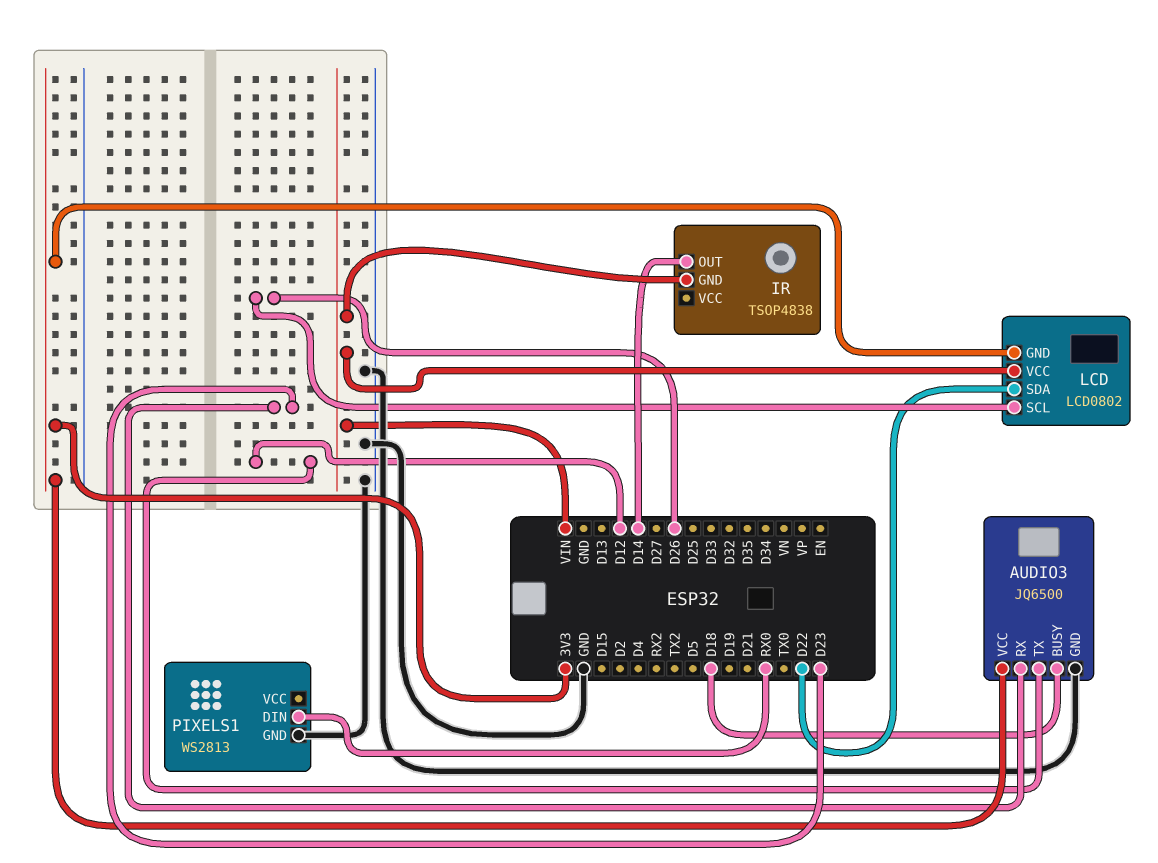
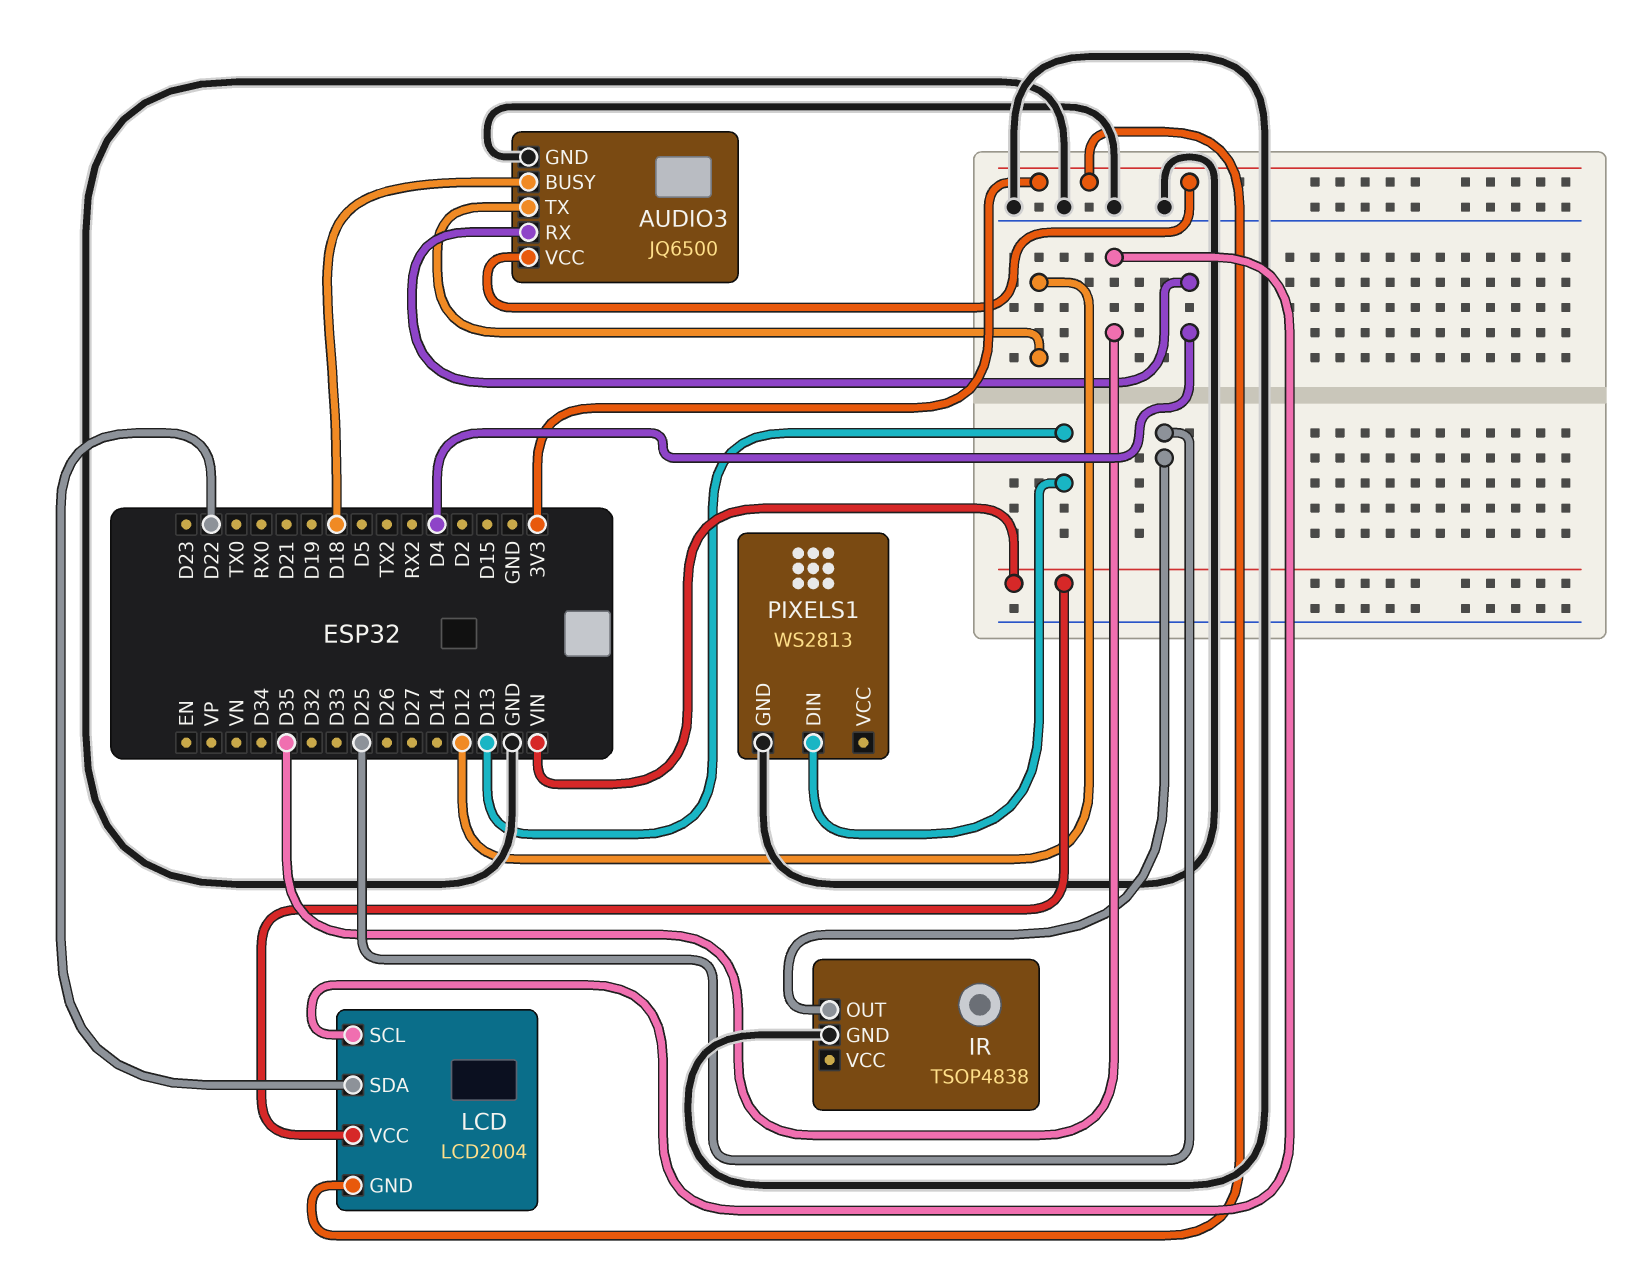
AUDIO3 pin RX: D23 -> D4
IR pin GND: VIN -> GND
IR pin OUT: D14 -> D25
LCD: LCD0802 -> LCD2004
LCD pin SCL: D26 -> D35
PIXELS1 pin DIN: RX0 -> D13

